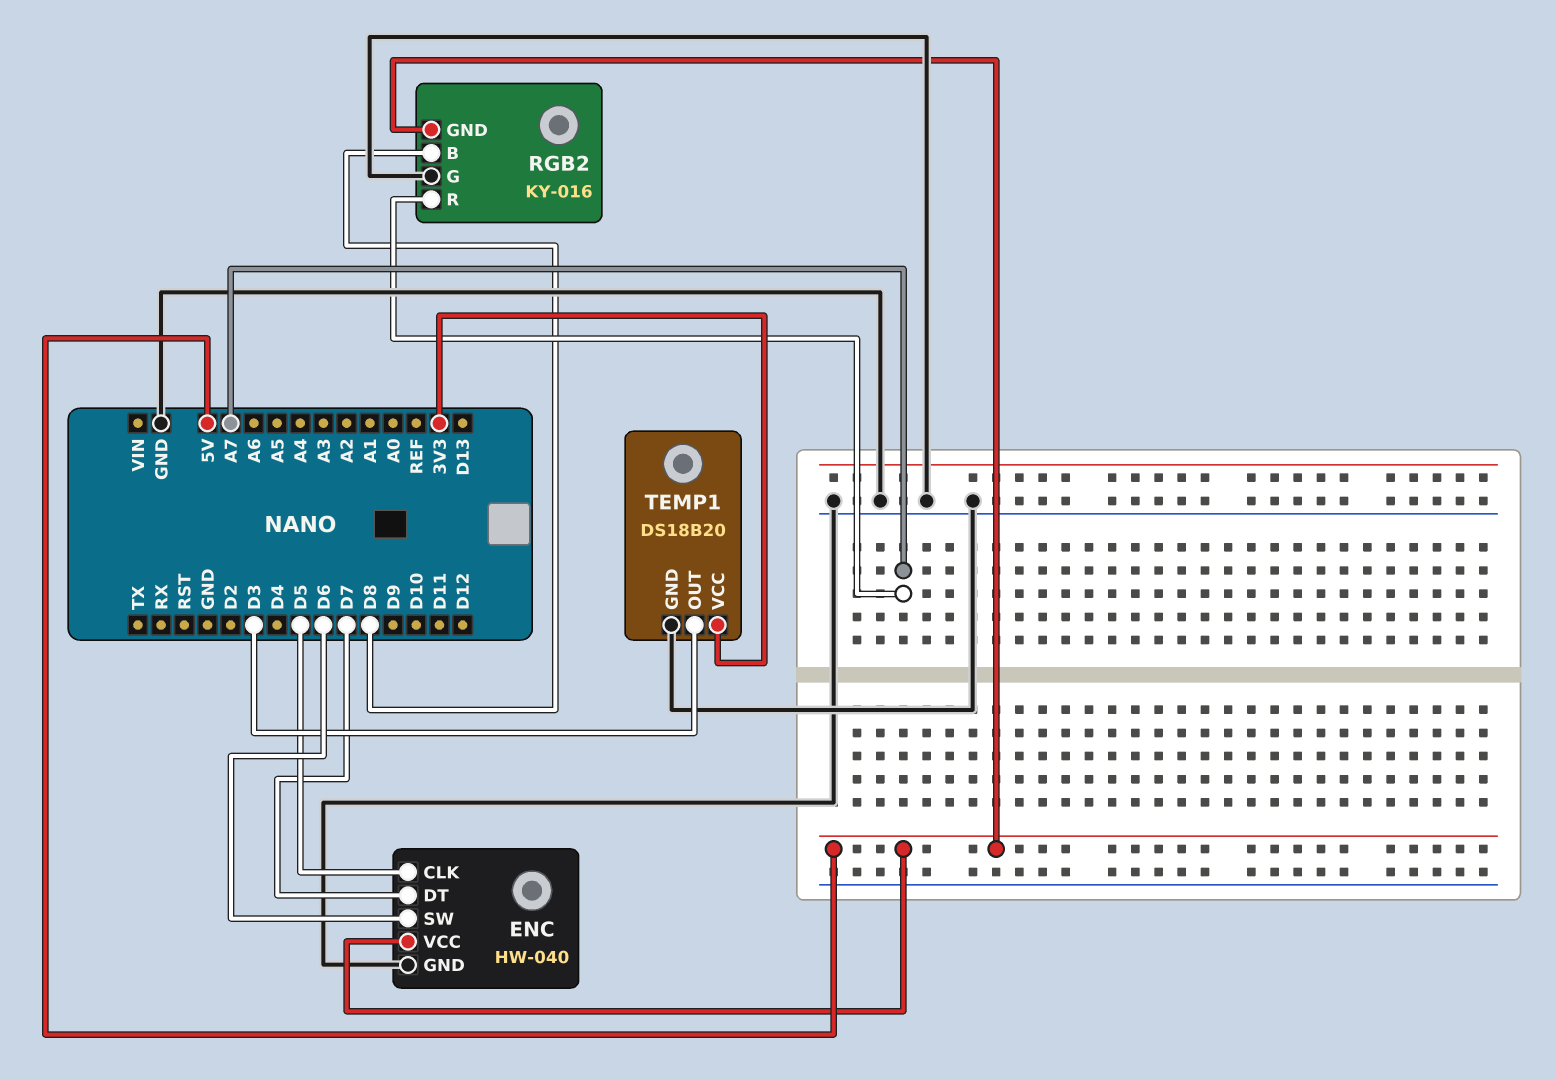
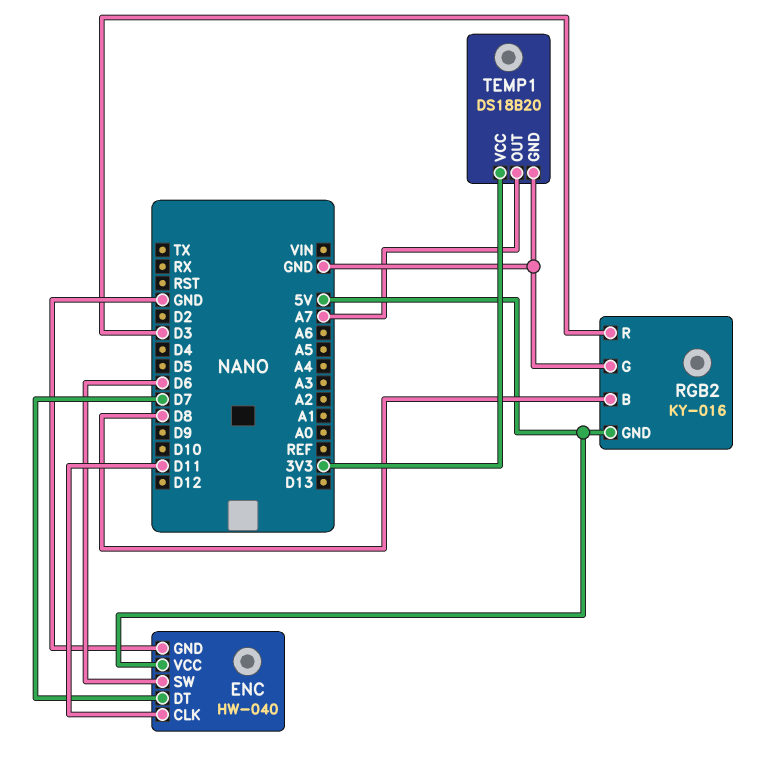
ENC pin CLK: D5 -> D11
RGB2 pin R: A7 -> D3
TEMP1 pin OUT: D3 -> A7

